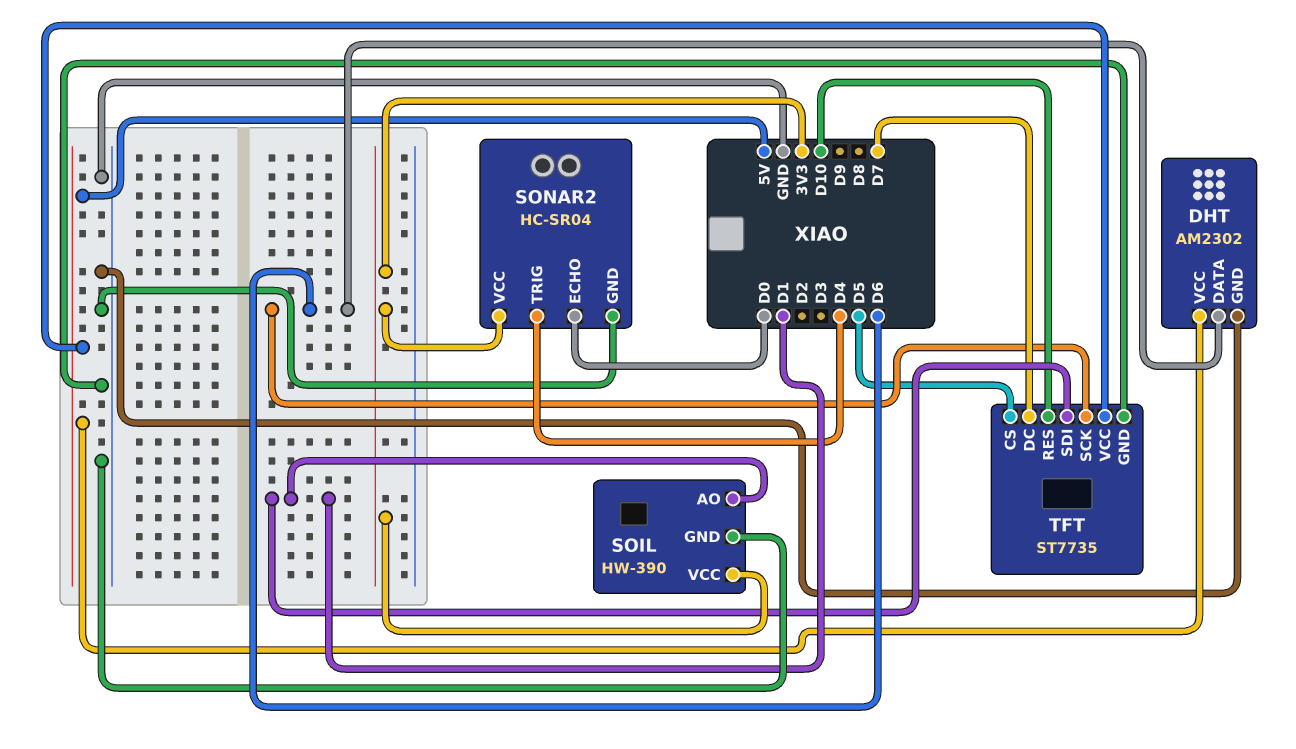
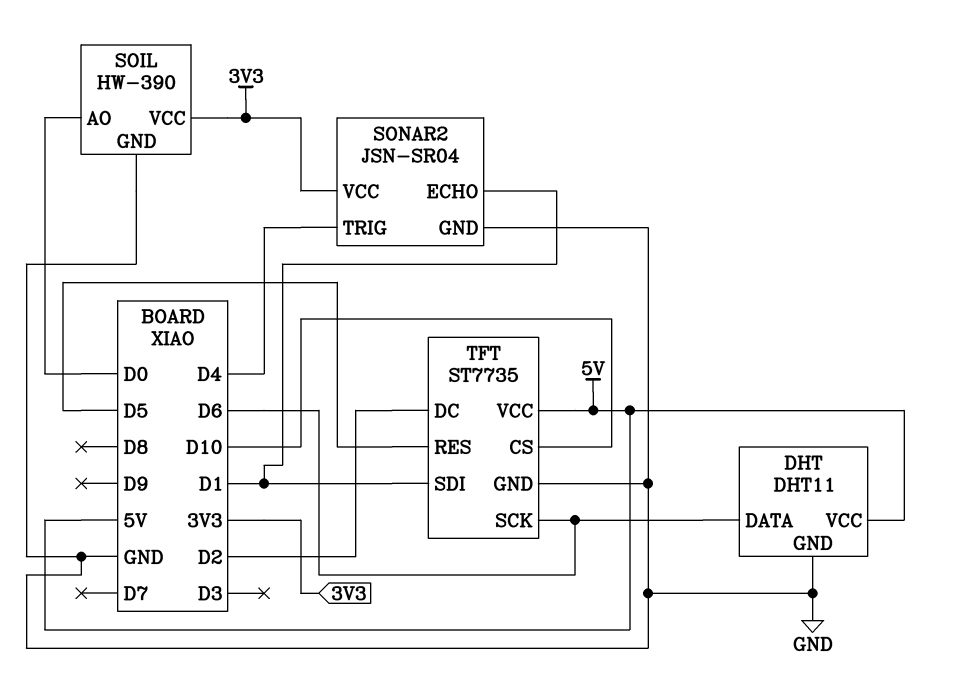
DHT: AM2302 -> DHT11
SOIL pin AO: D1 -> D0
SONAR2: HC-SR04 -> JSN-SR04
SONAR2 pin ECHO: D0 -> D1
TFT pin CS: D5 -> D10
TFT pin DC: D7 -> D2
TFT pin RES: D10 -> D5

